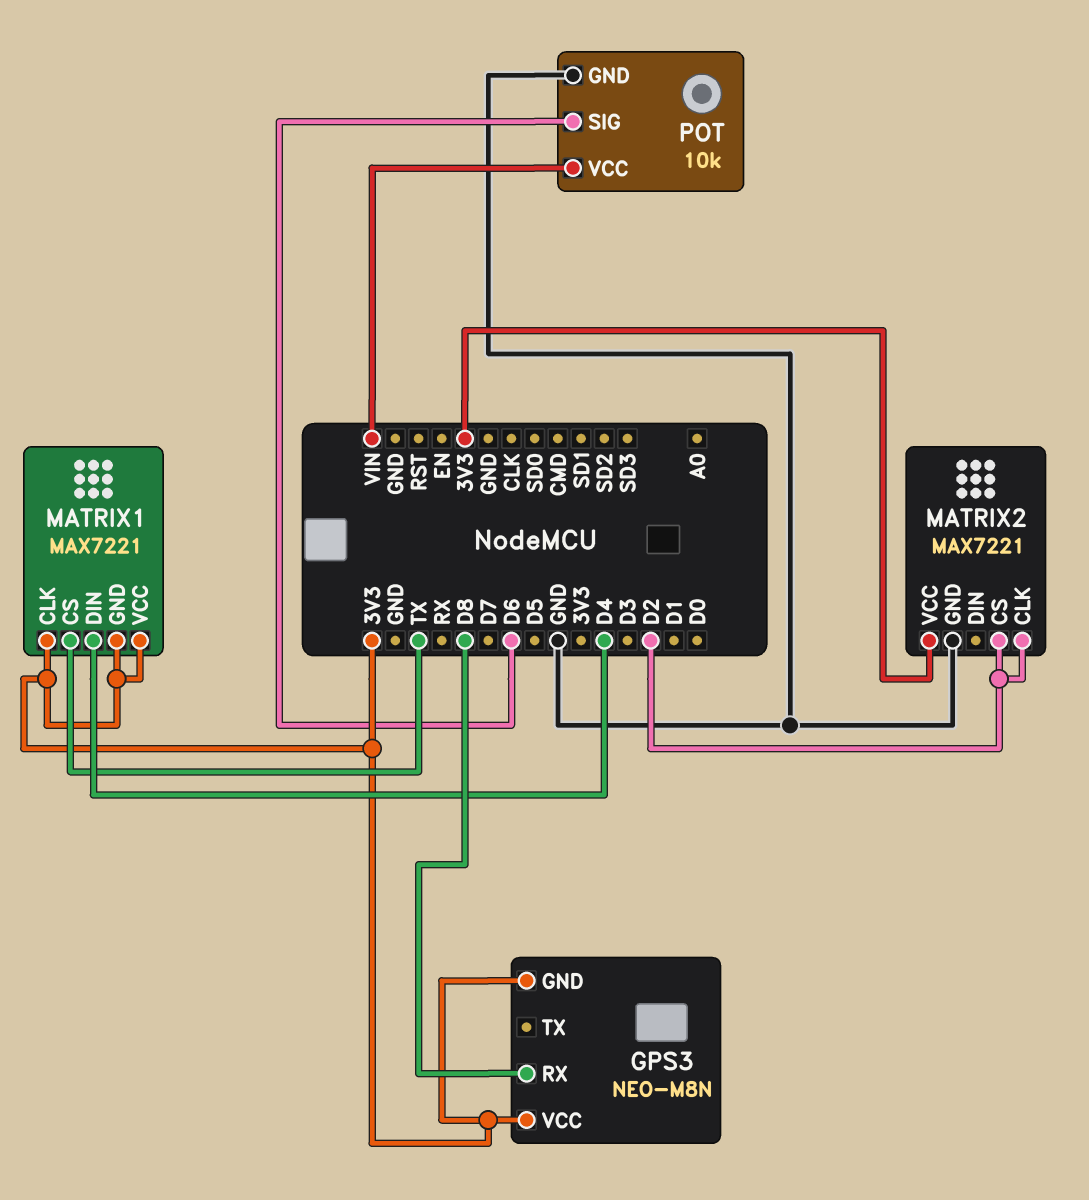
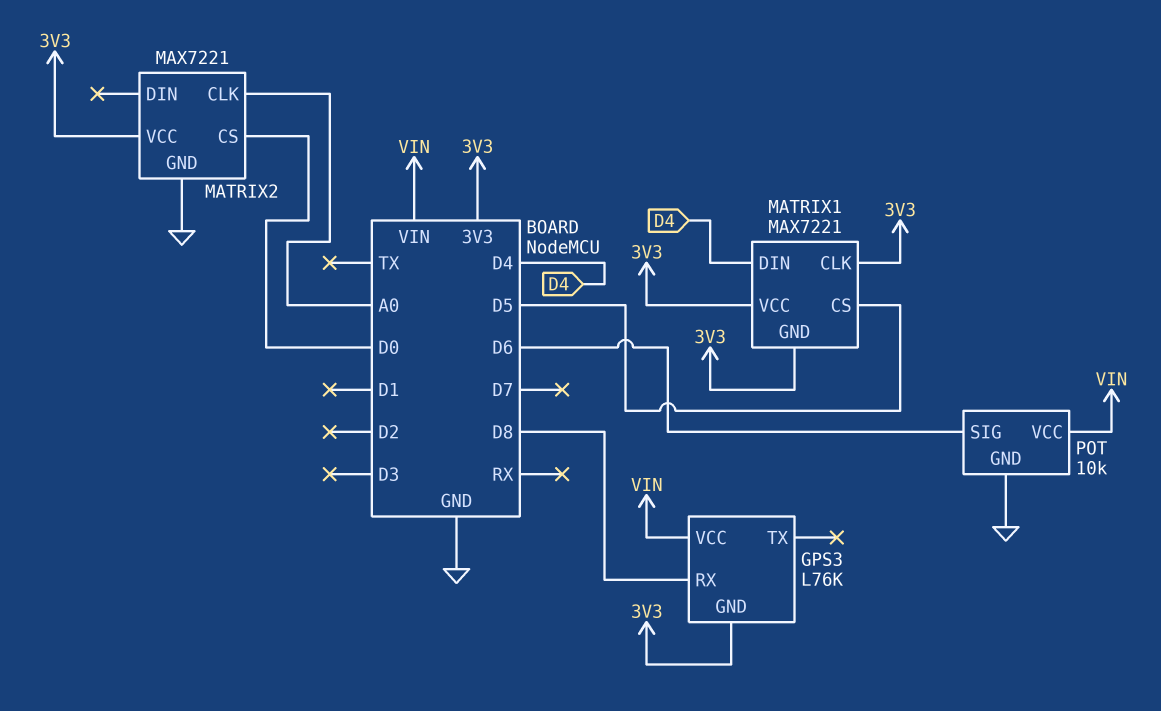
GPS3: NEO-M8N -> L76K
GPS3 pin VCC: 3V3 -> VIN
MATRIX1 pin CS: TX -> D5
MATRIX2 pin CLK: D2 -> A0
MATRIX2 pin CS: D2 -> D0

